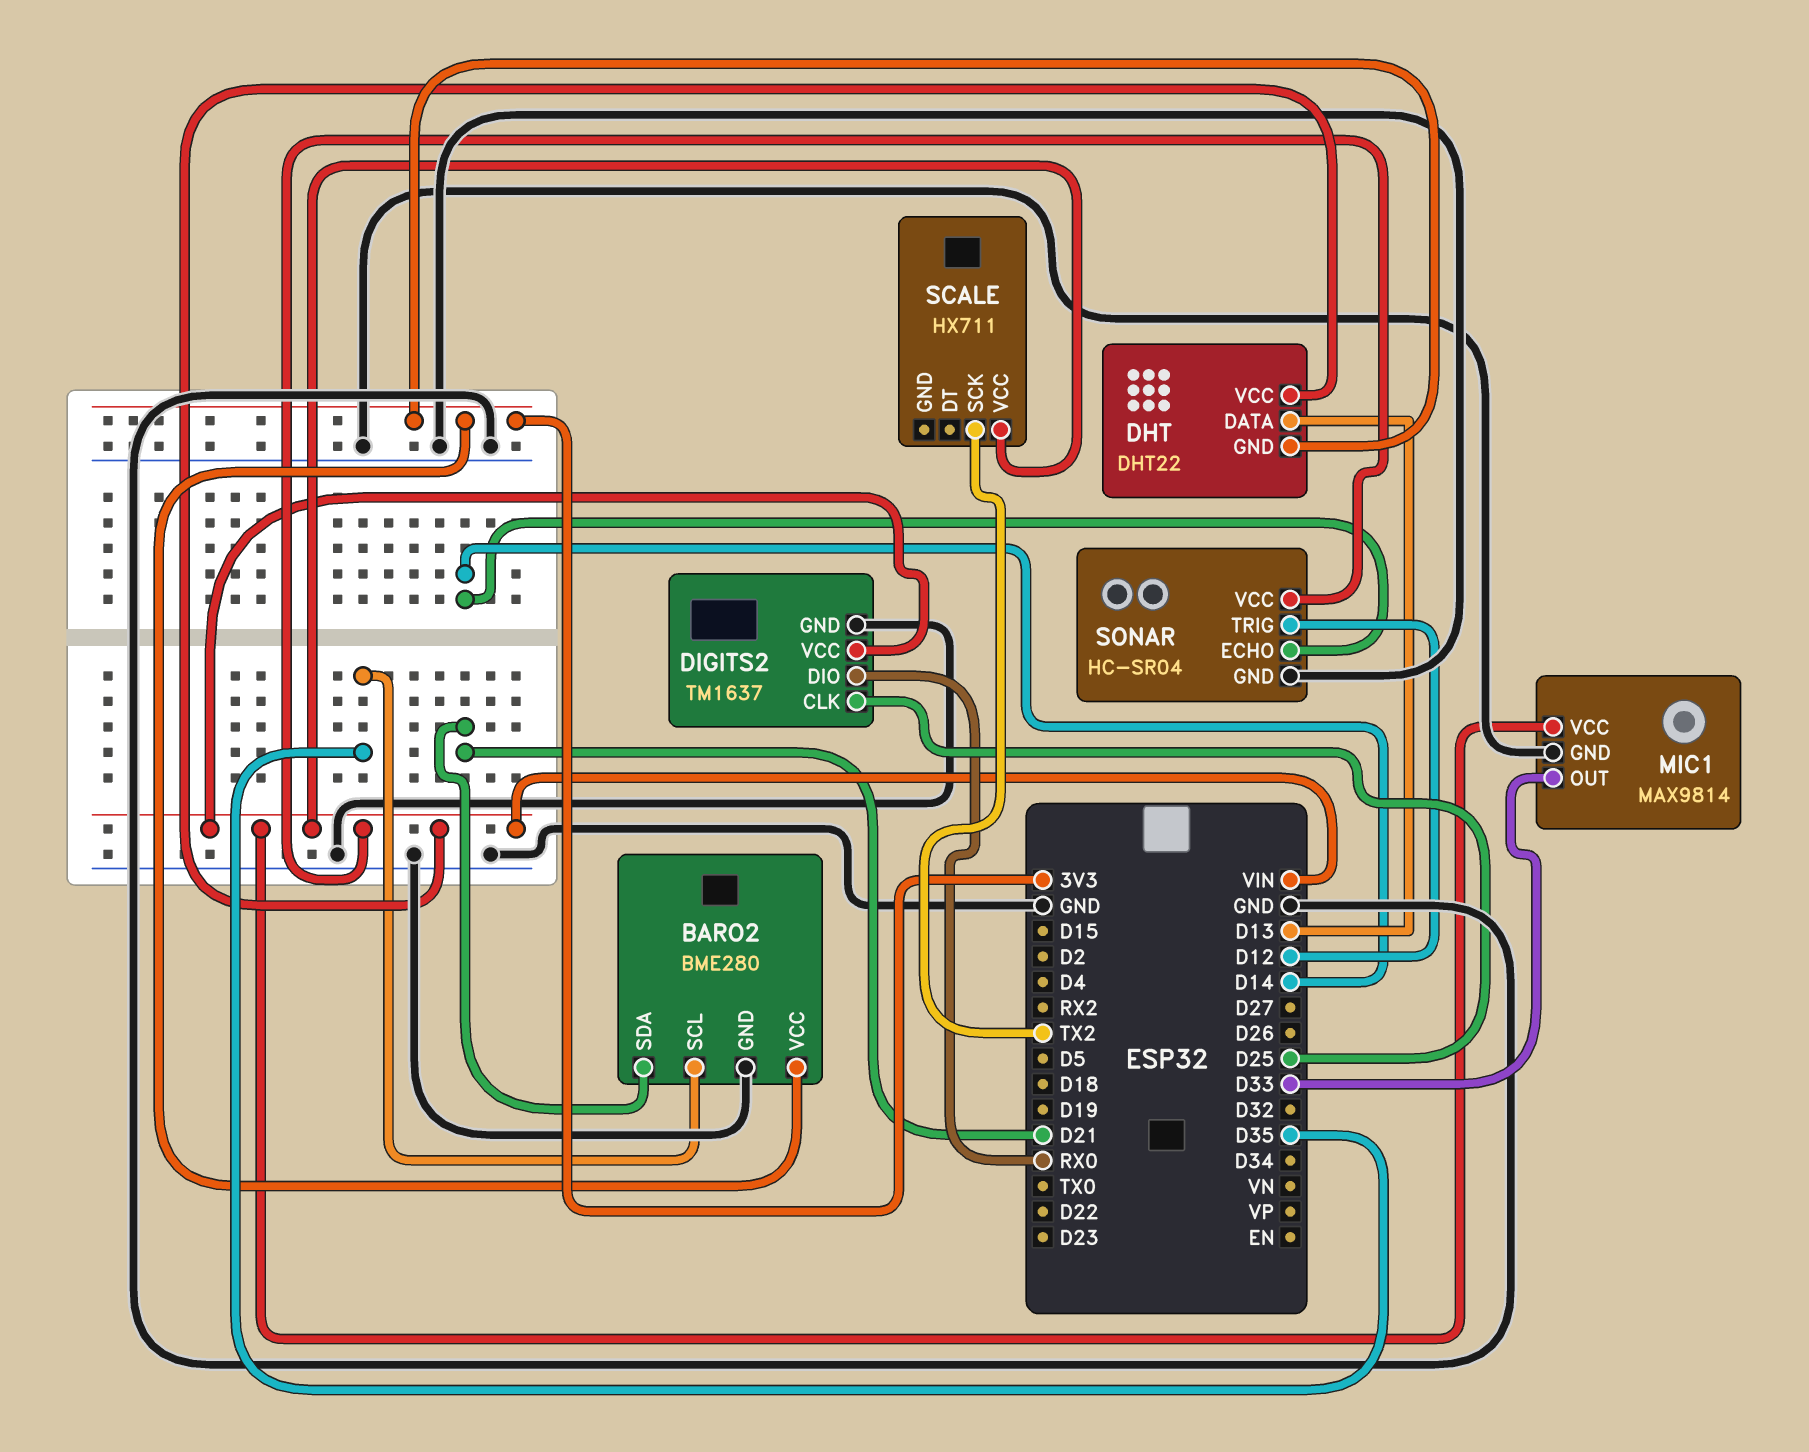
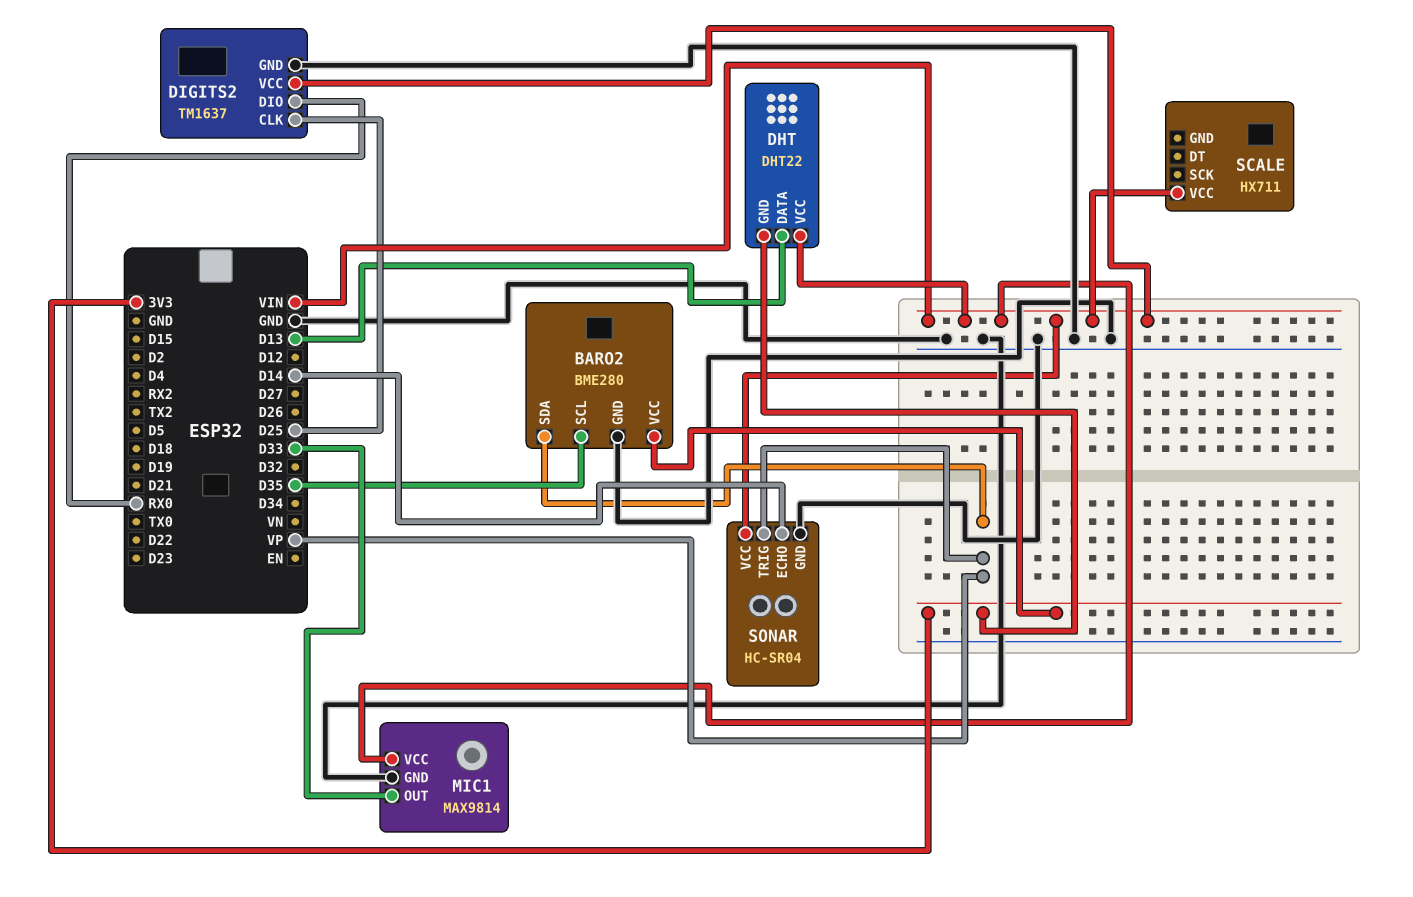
BARO2 pin SDA: D21 -> VP
SCALE pin SCK: TX2 -> none
SONAR pin TRIG: D12 -> VP

